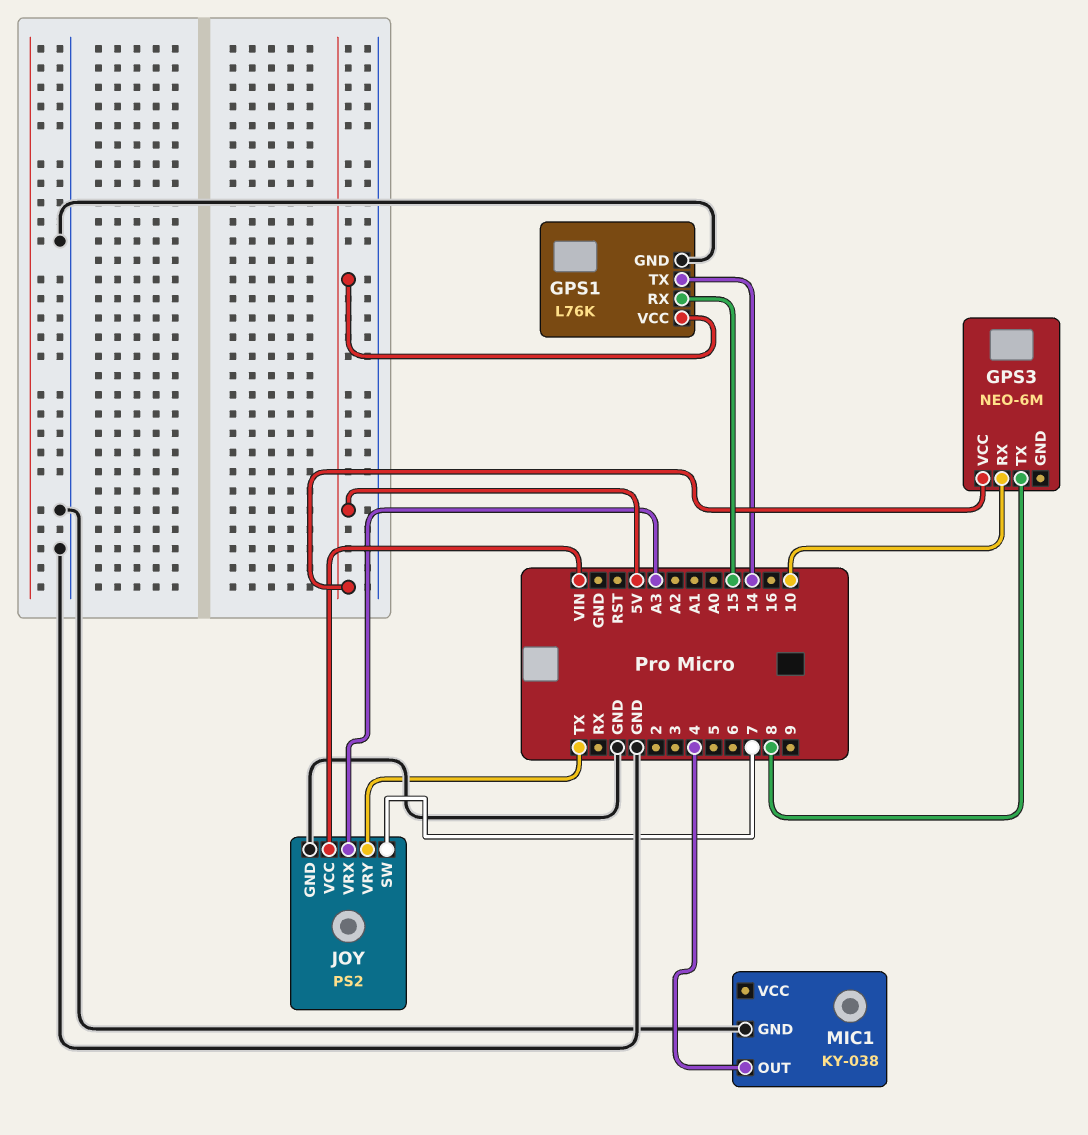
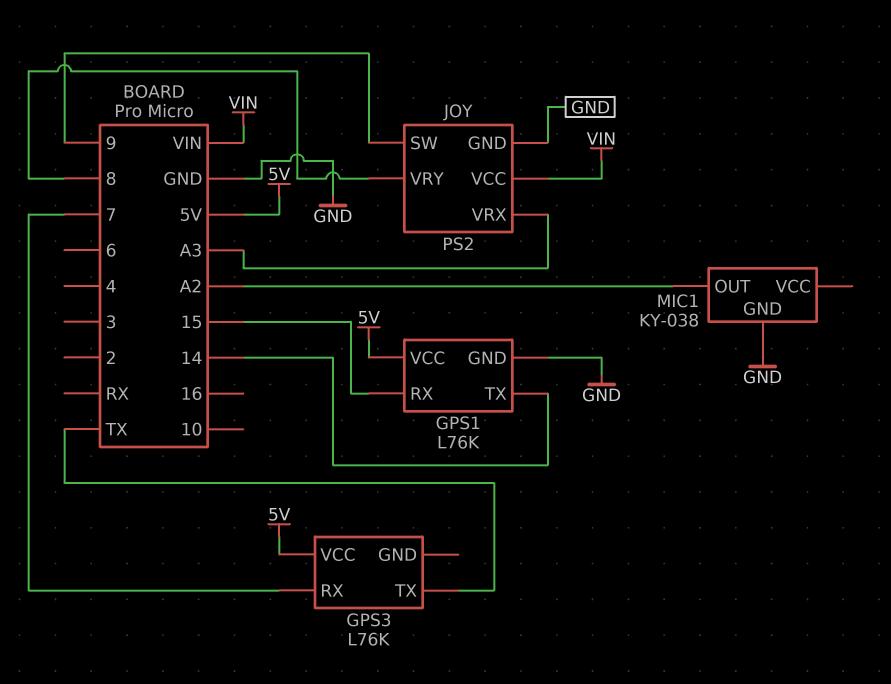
GPS3: NEO-6M -> L76K
GPS3 pin RX: 10 -> 7
GPS3 pin TX: 8 -> TX
JOY pin SW: 7 -> 9
JOY pin VRY: TX -> 8
MIC1 pin OUT: 4 -> A2

